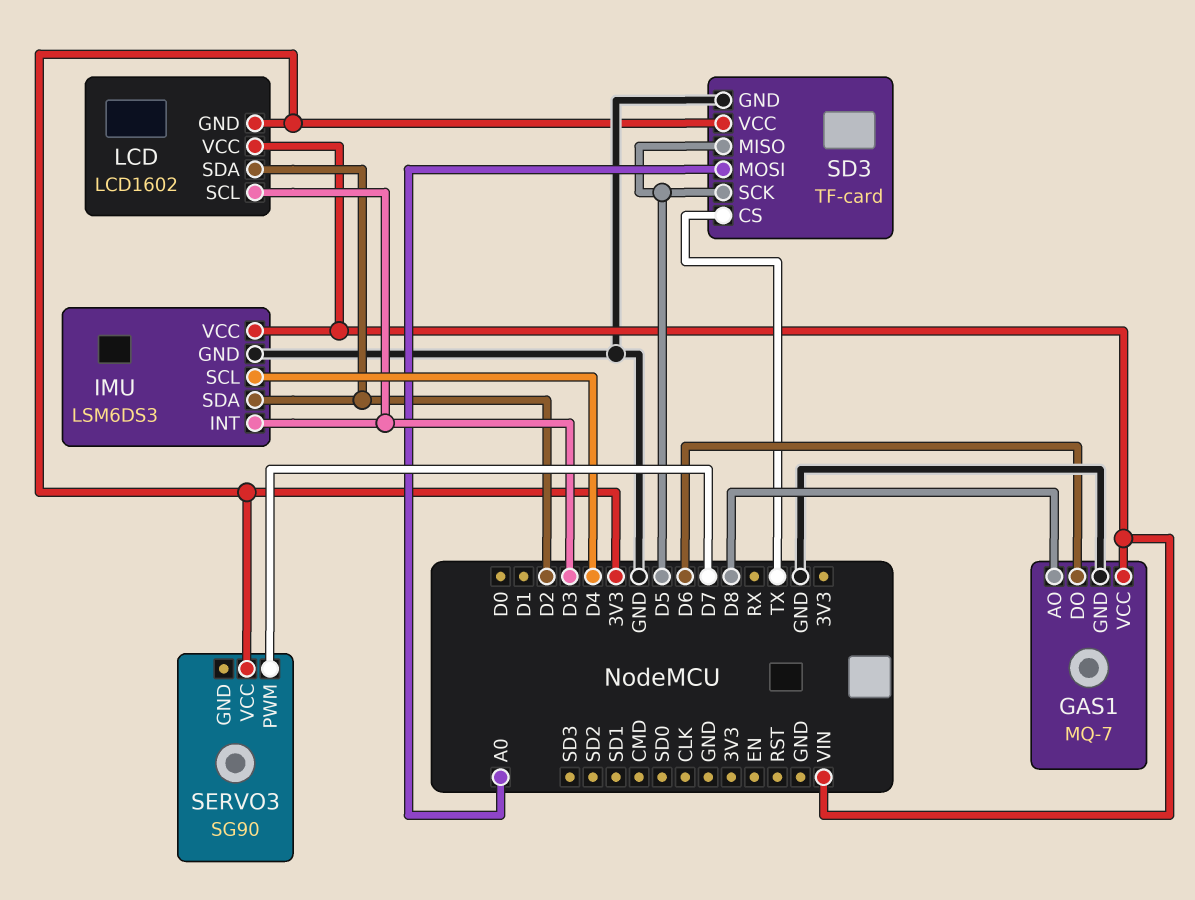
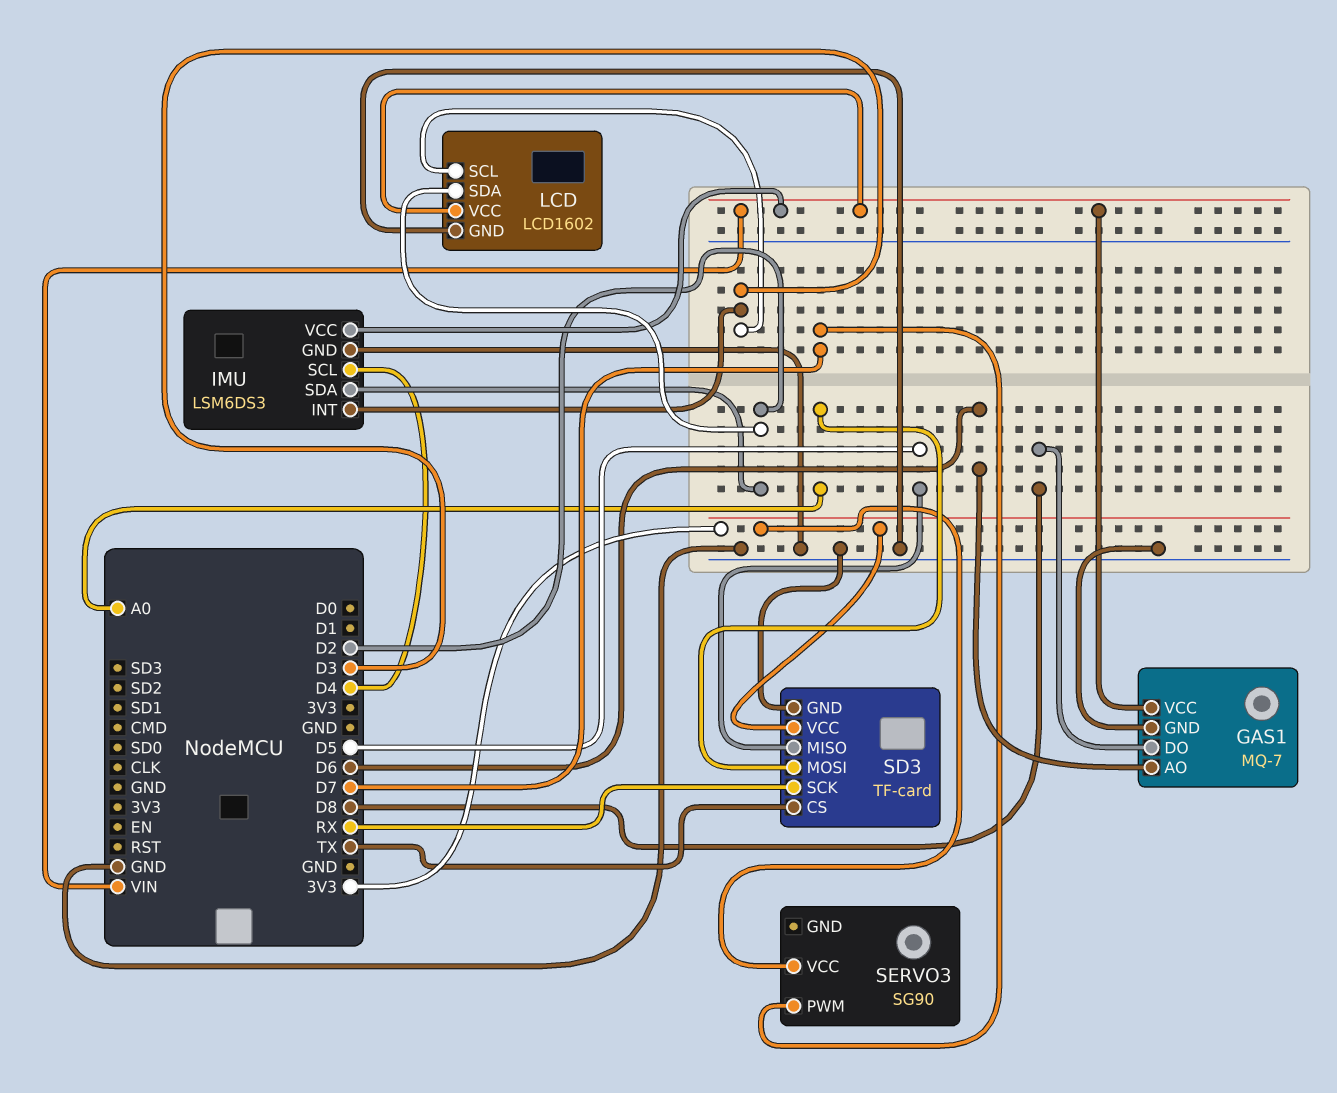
GAS1 pin AO: D8 -> D6
GAS1 pin DO: D6 -> D8
LCD pin GND: 3V3 -> GND
SD3 pin SCK: D5 -> RX

